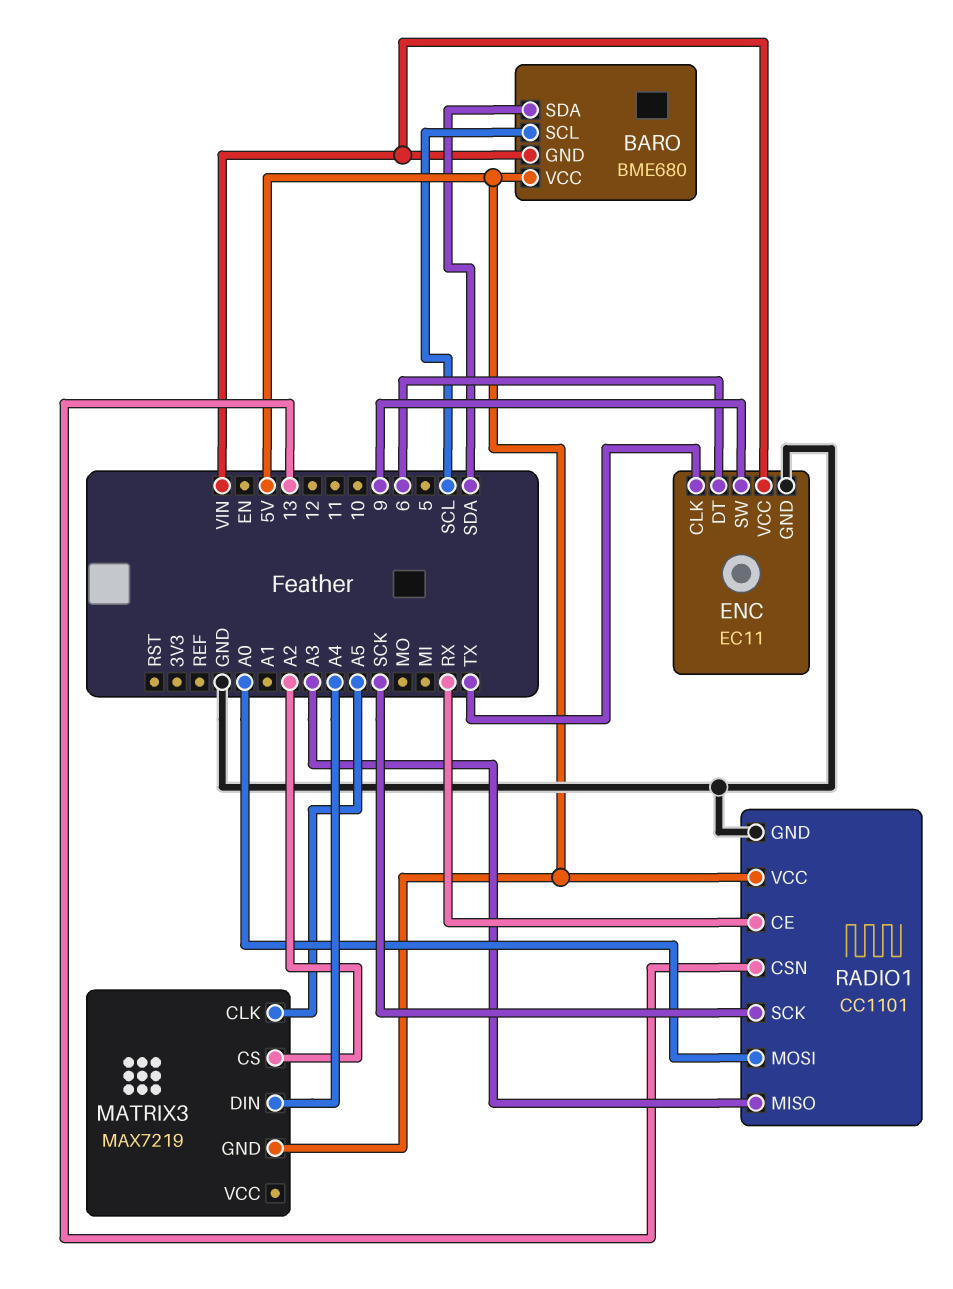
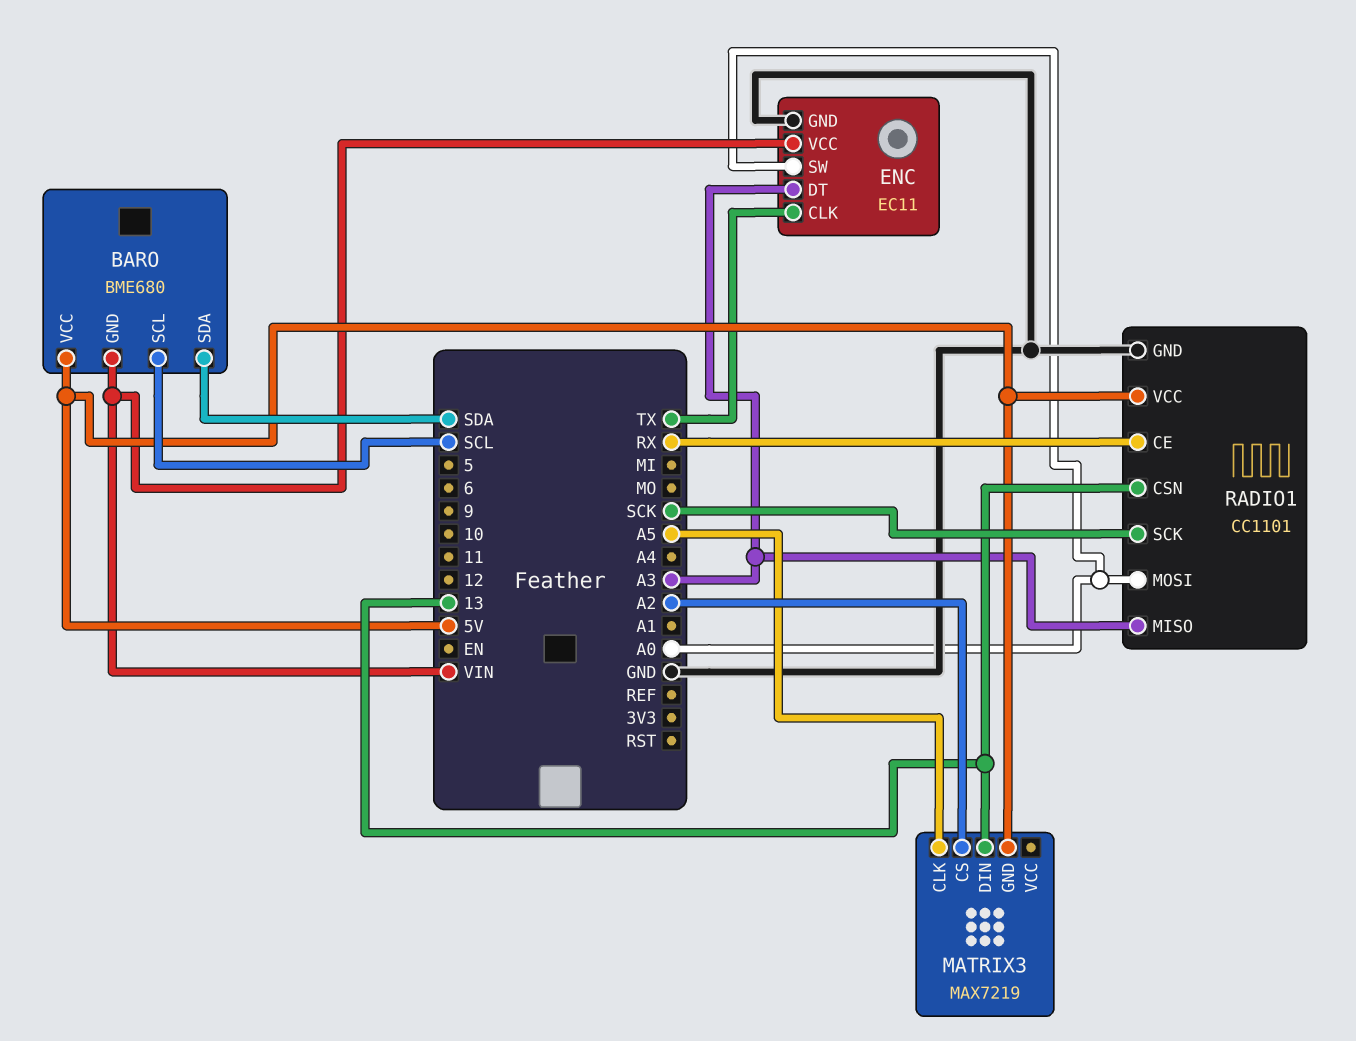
ENC pin DT: 6 -> A3
ENC pin SW: 9 -> A0
MATRIX3 pin DIN: A4 -> 13

